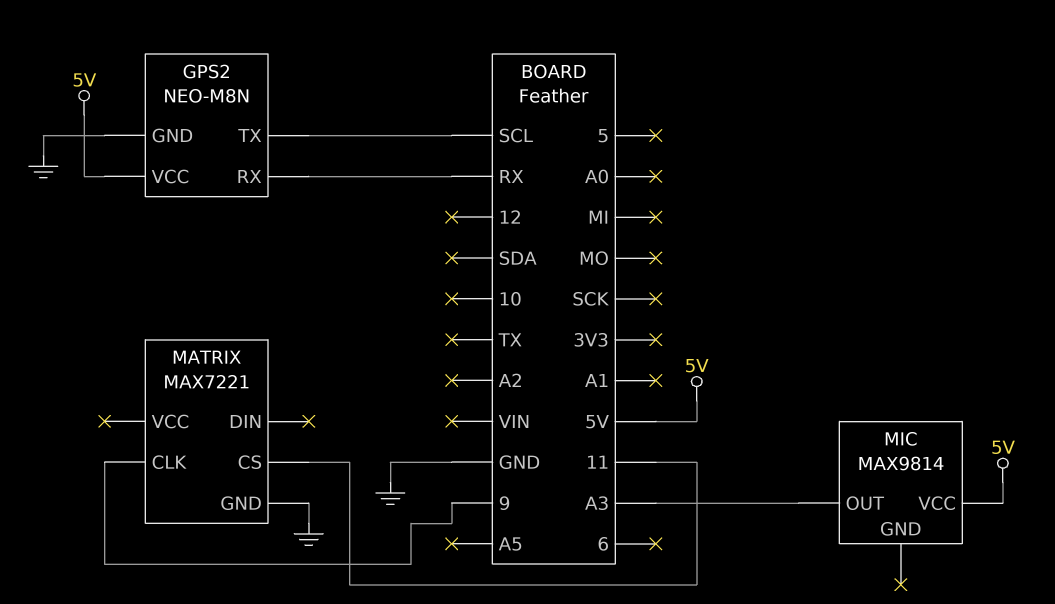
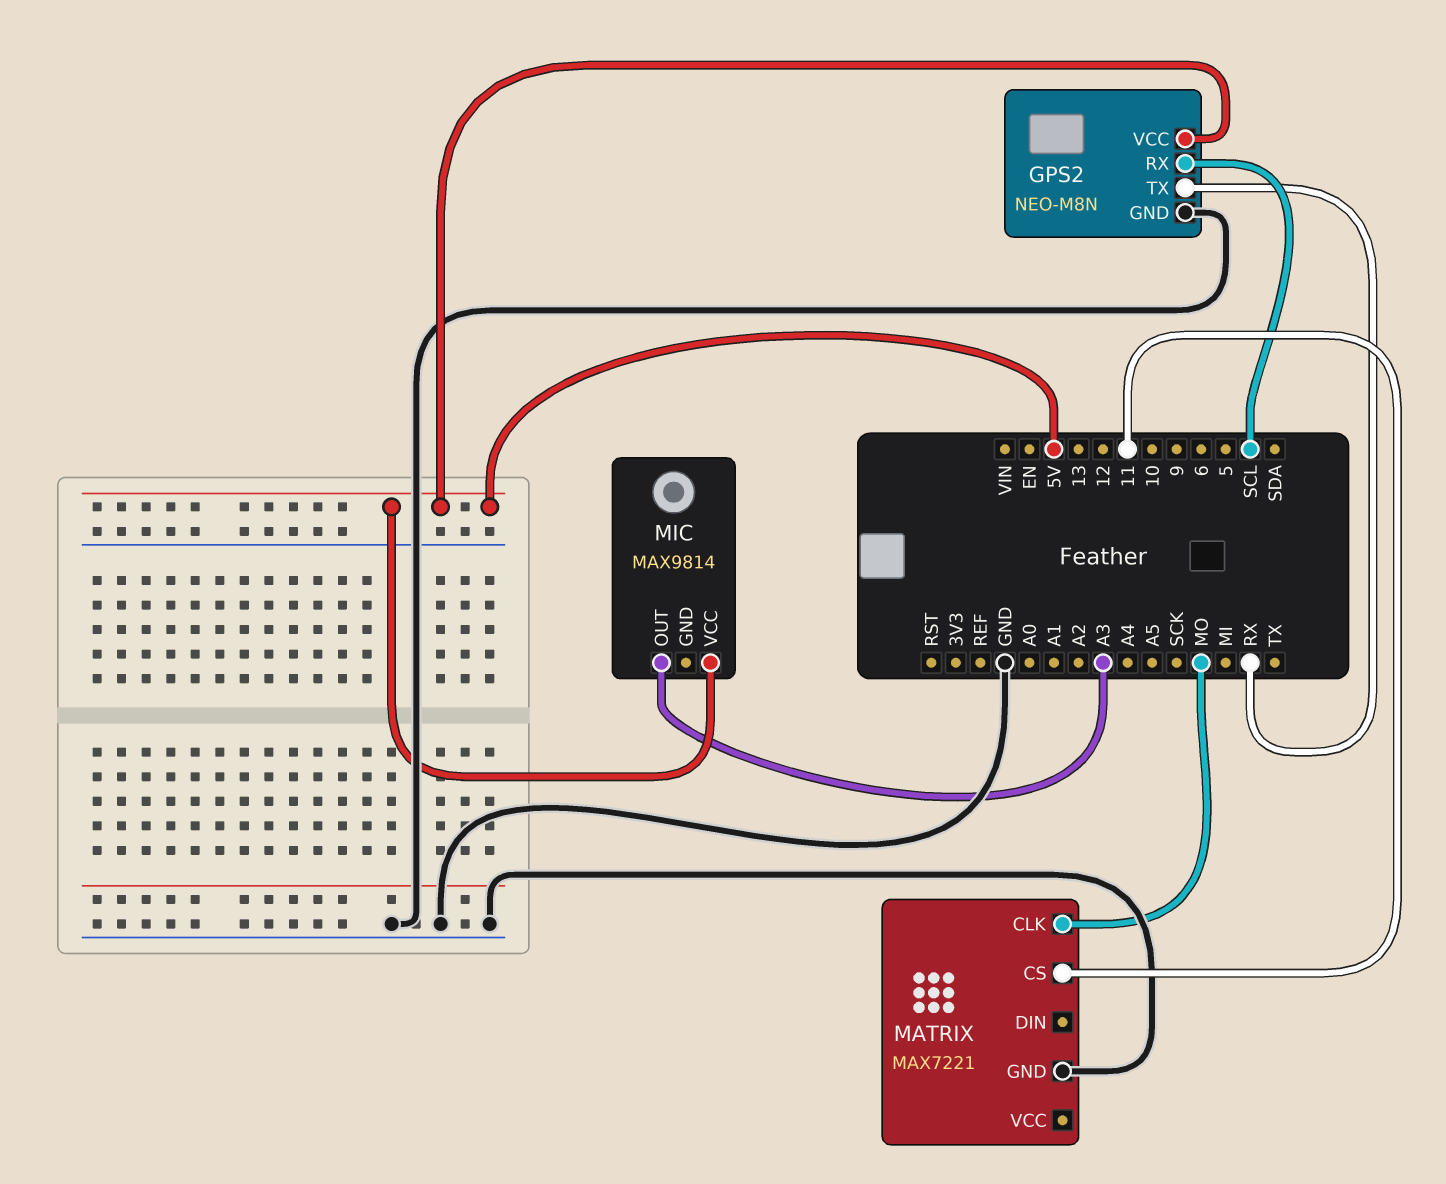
GPS2 pin RX: RX -> SCL
GPS2 pin TX: SCL -> RX
MATRIX pin CLK: 9 -> MO

